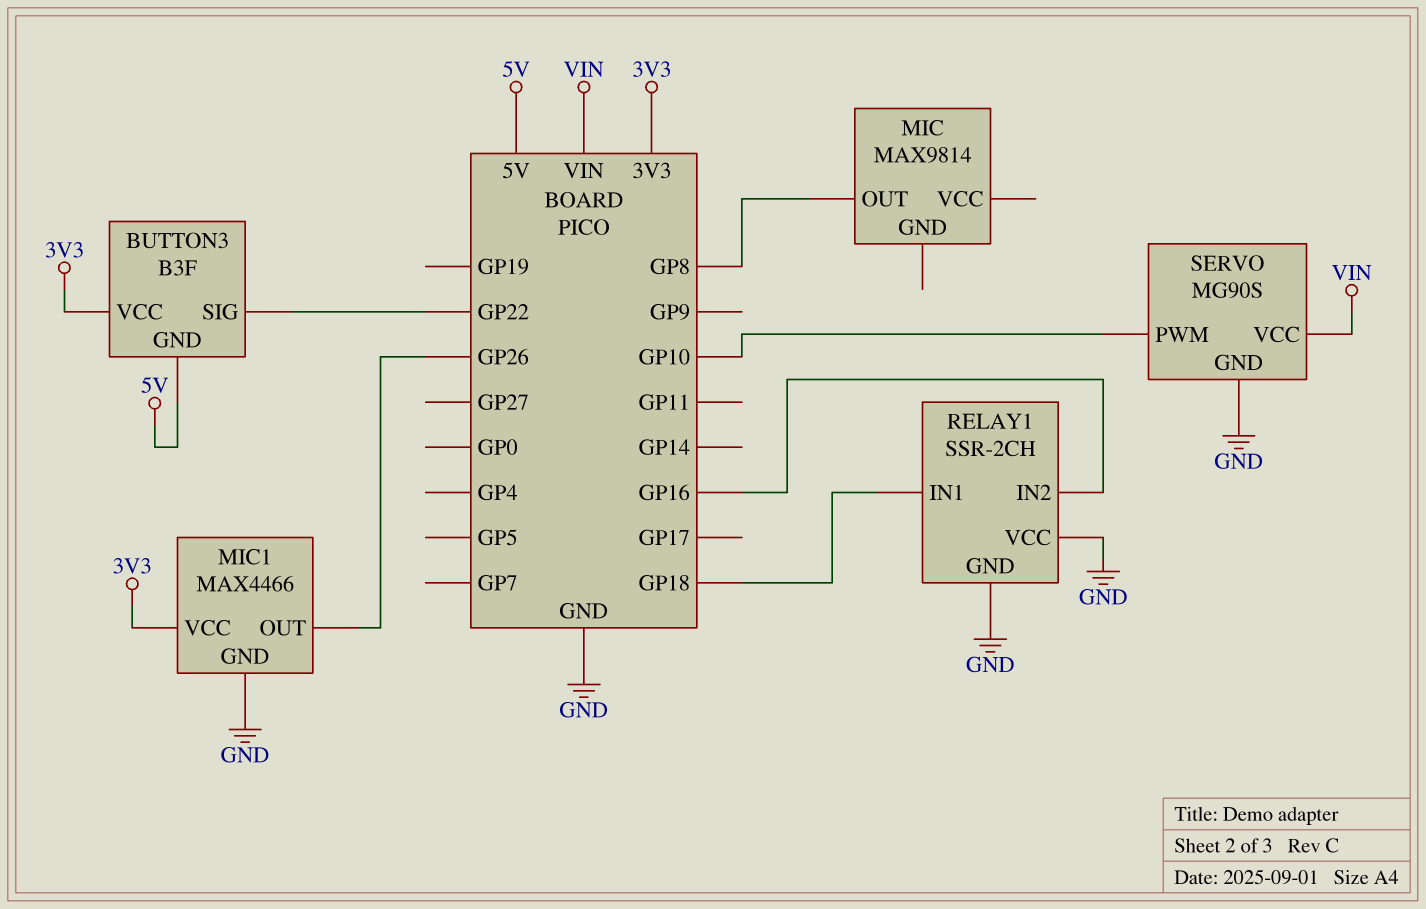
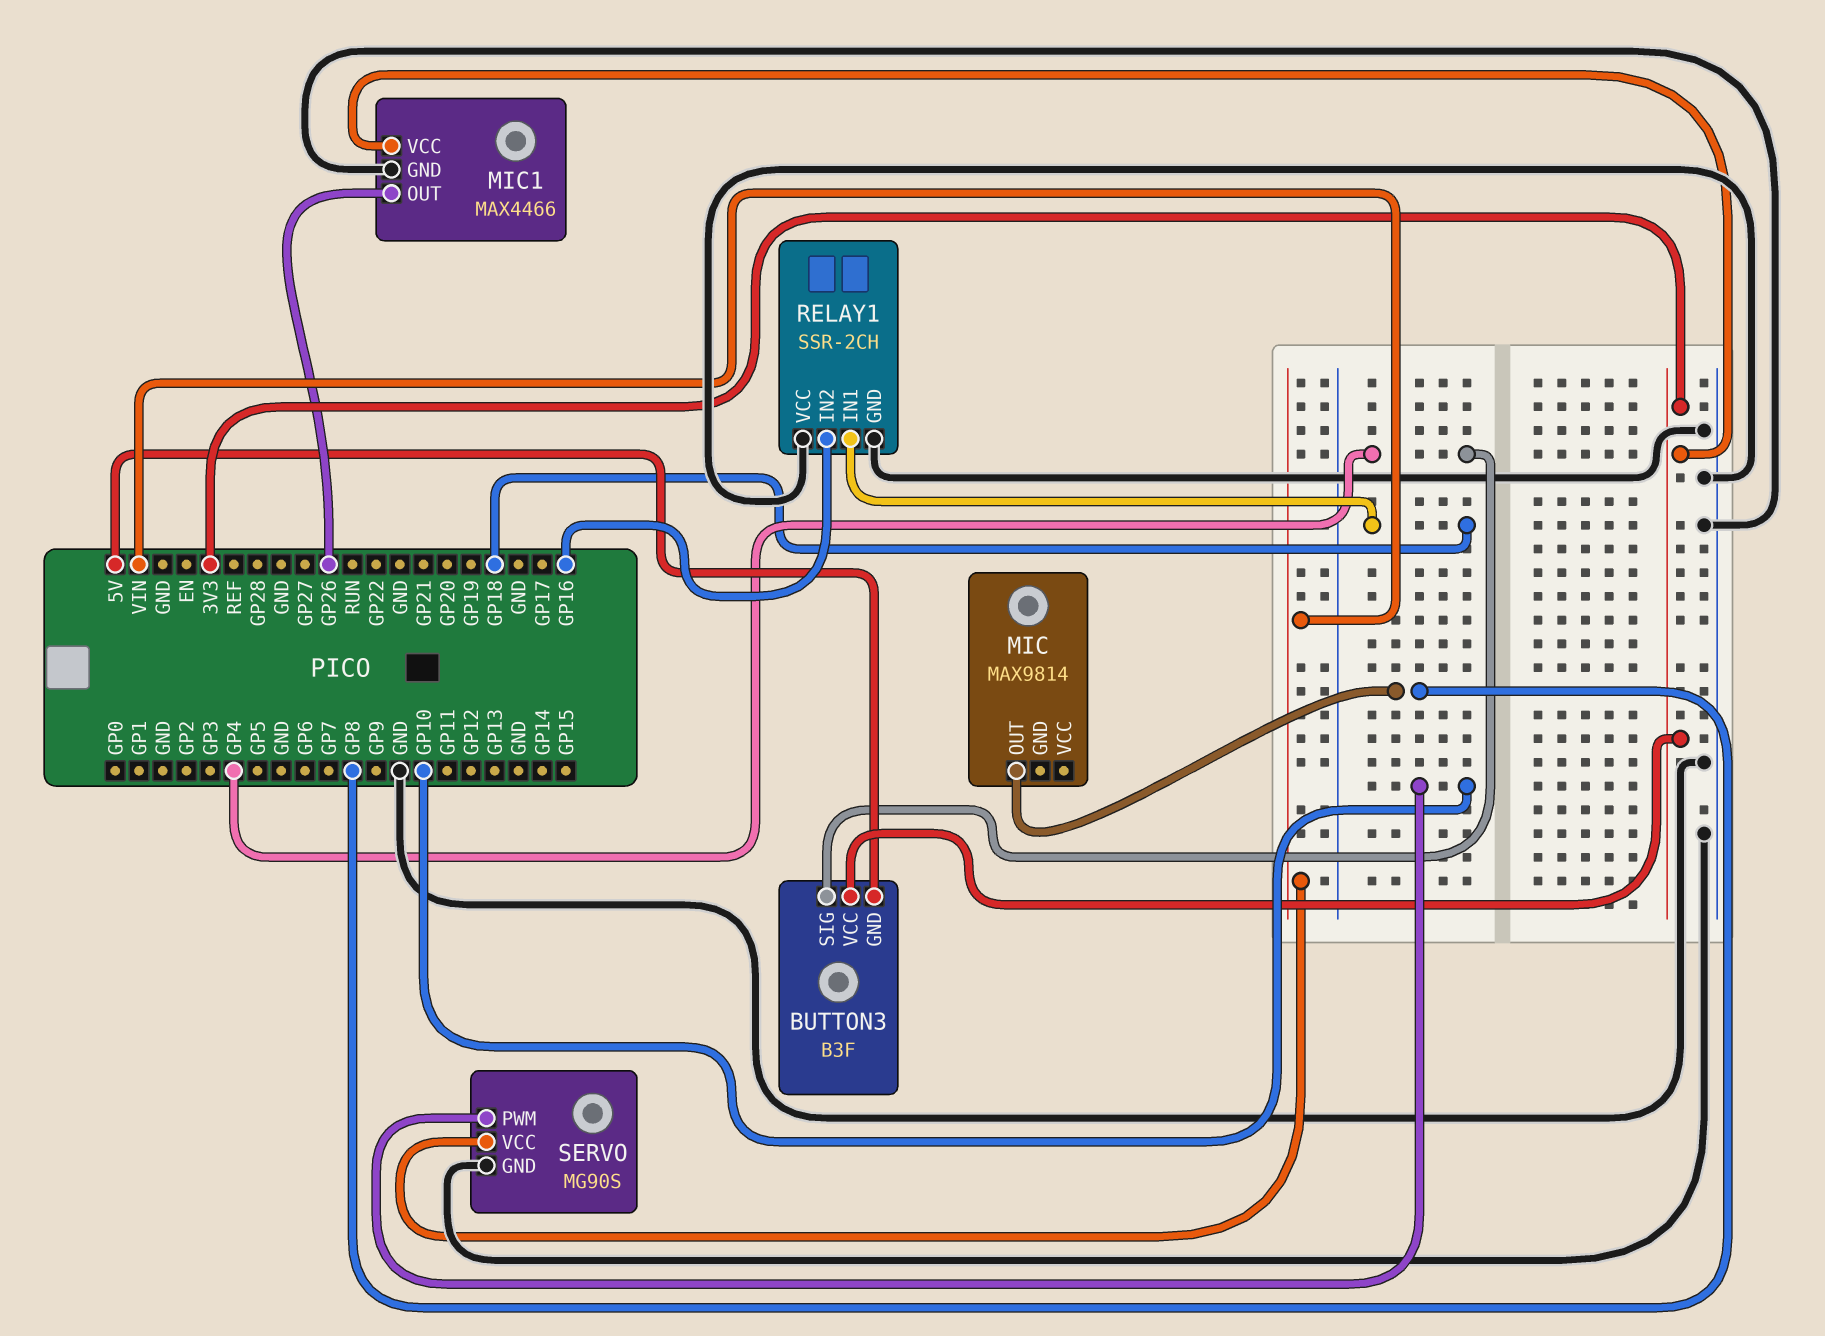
BUTTON3 pin SIG: GP22 -> GP4

